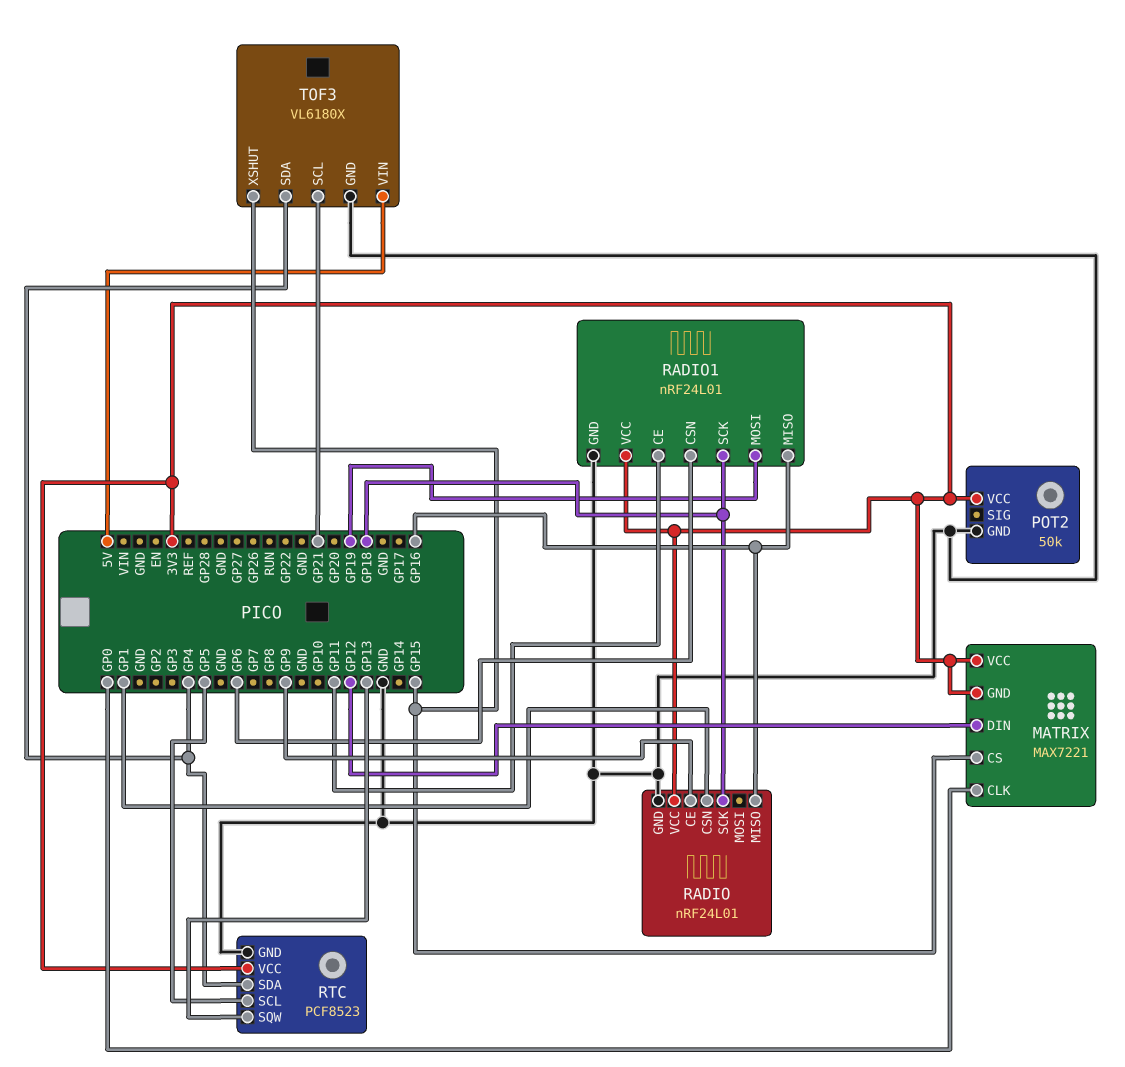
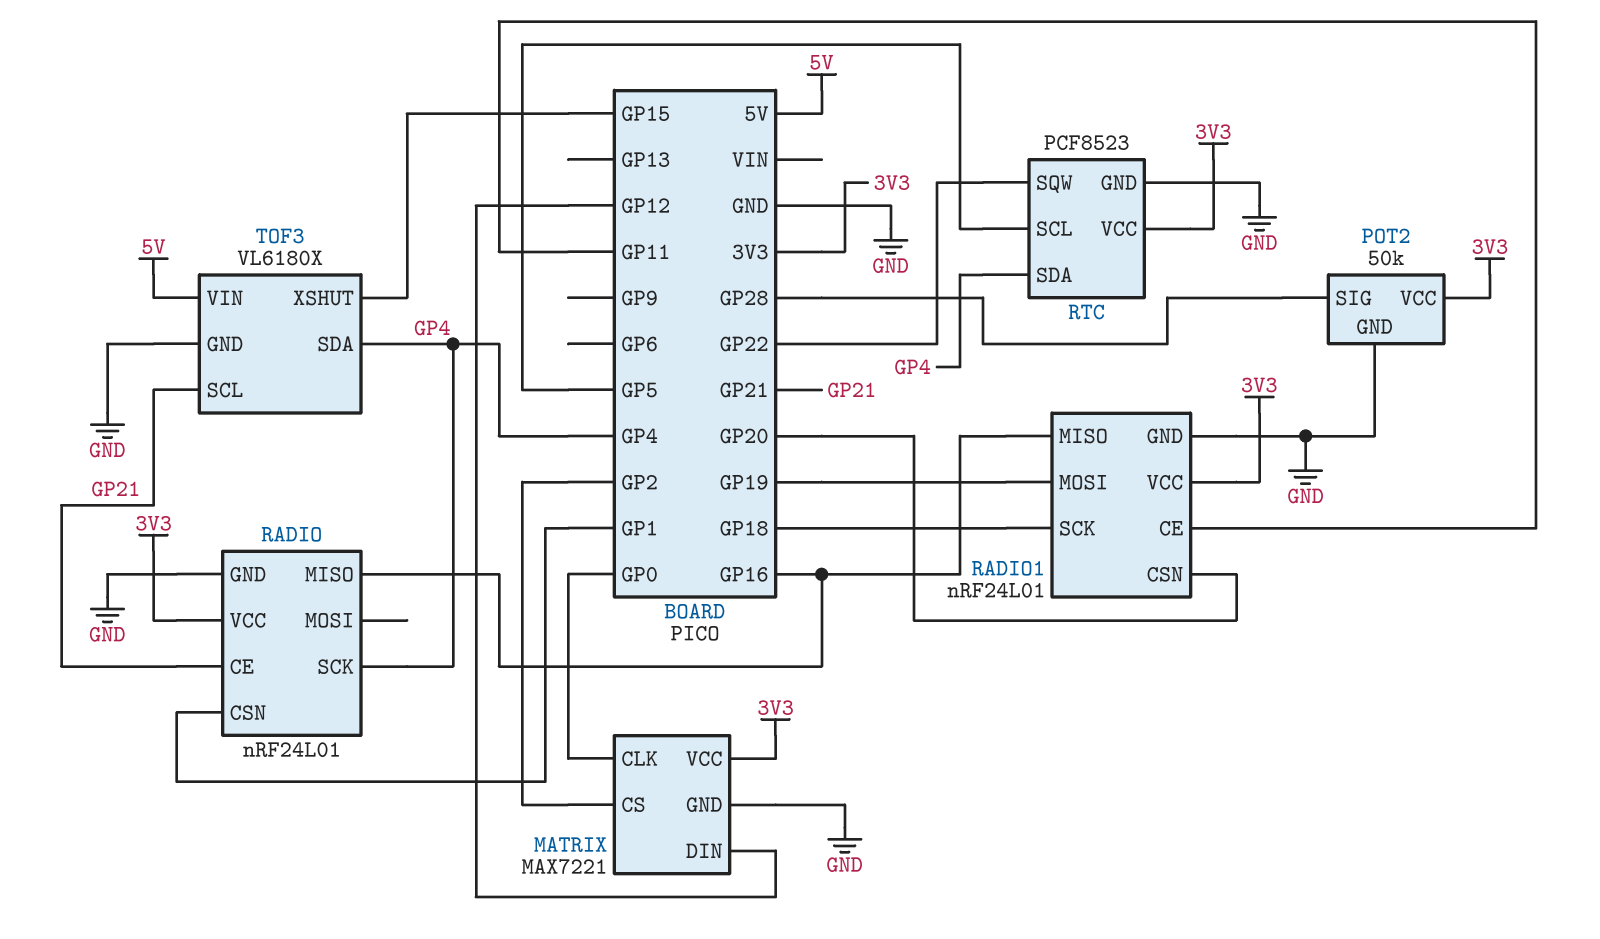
MATRIX pin CS: GP15 -> GP2
MATRIX pin GND: 3V3 -> GND
POT2 pin SIG: none -> GP28
RADIO pin CE: GP9 -> GP21
RADIO pin SCK: GP18 -> GP4
RADIO1 pin CSN: GP6 -> GP20
RTC pin SQW: GP13 -> GP22

